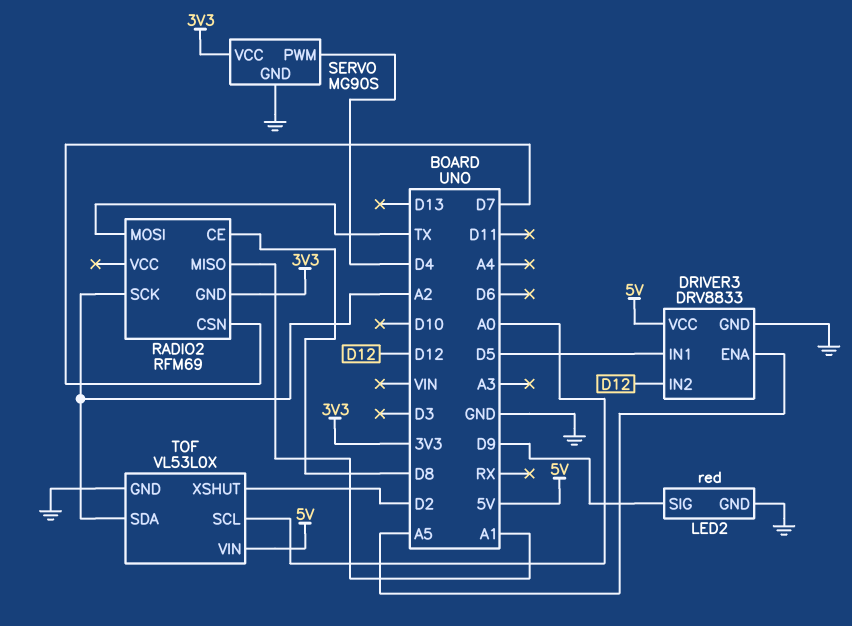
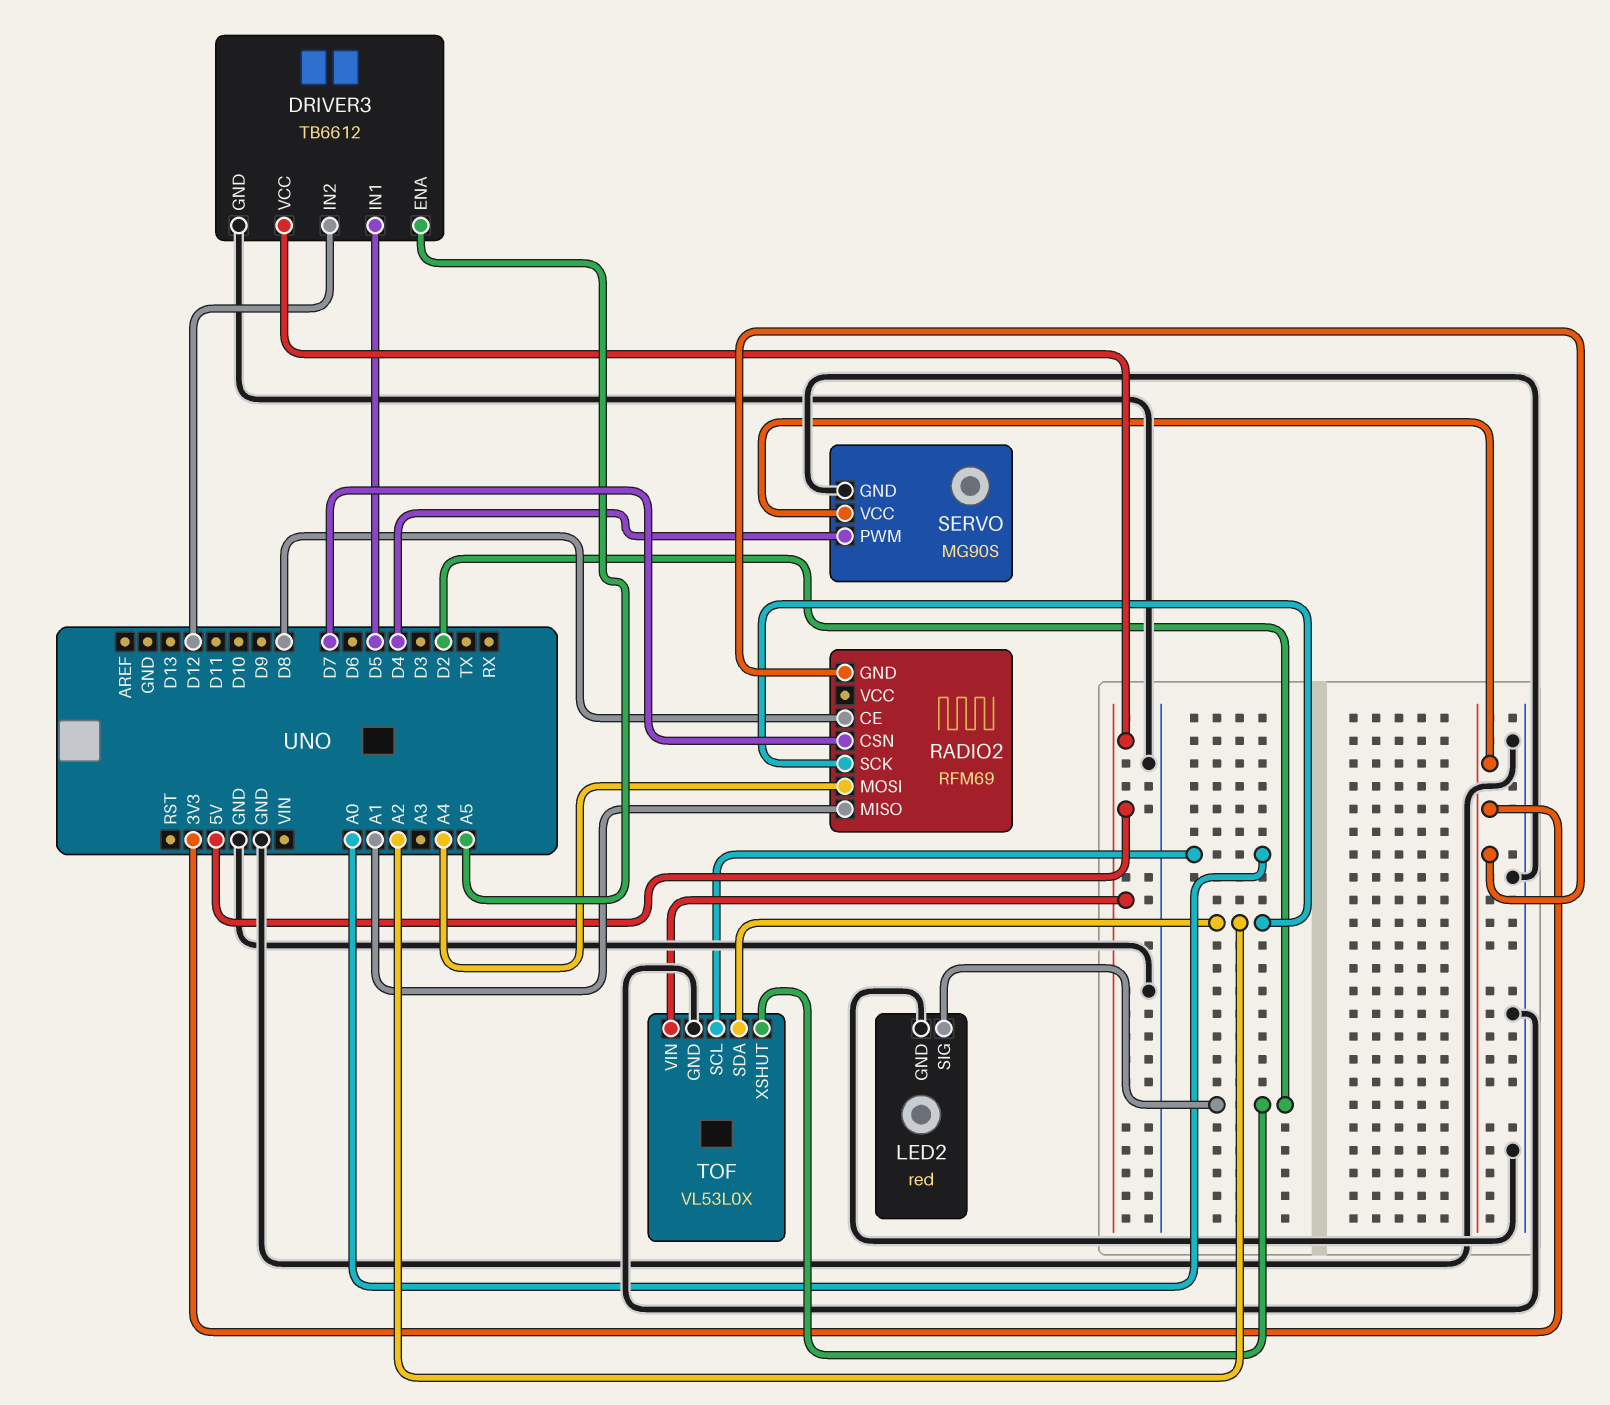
DRIVER3: DRV8833 -> TB6612
LED2 pin SIG: D9 -> D2
RADIO2 pin MOSI: TX -> A4

